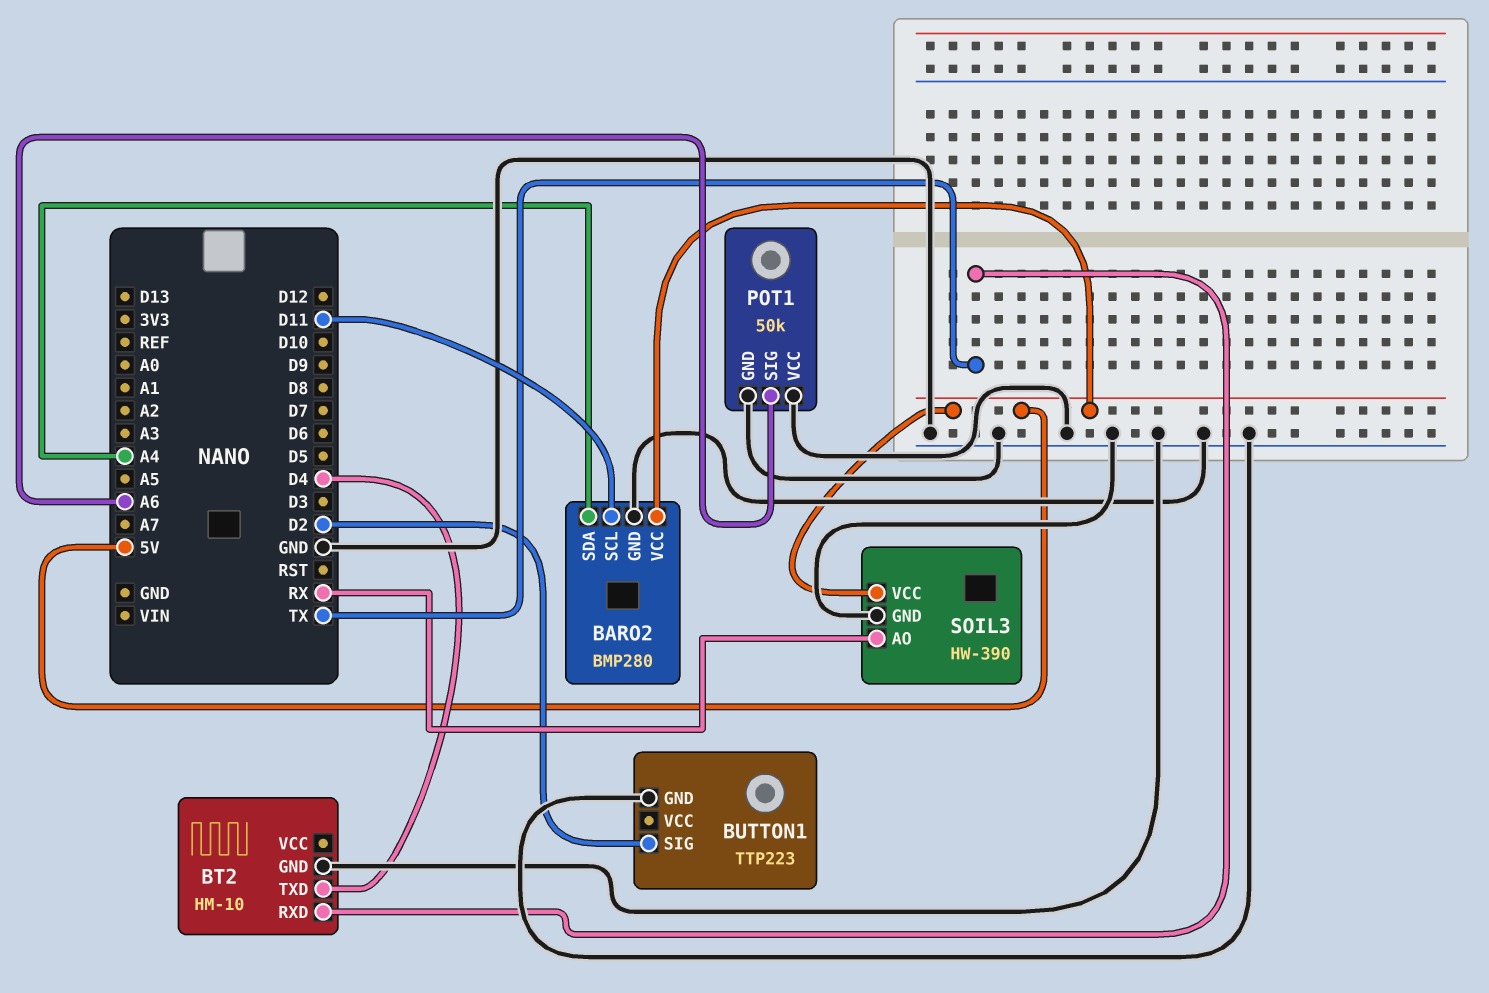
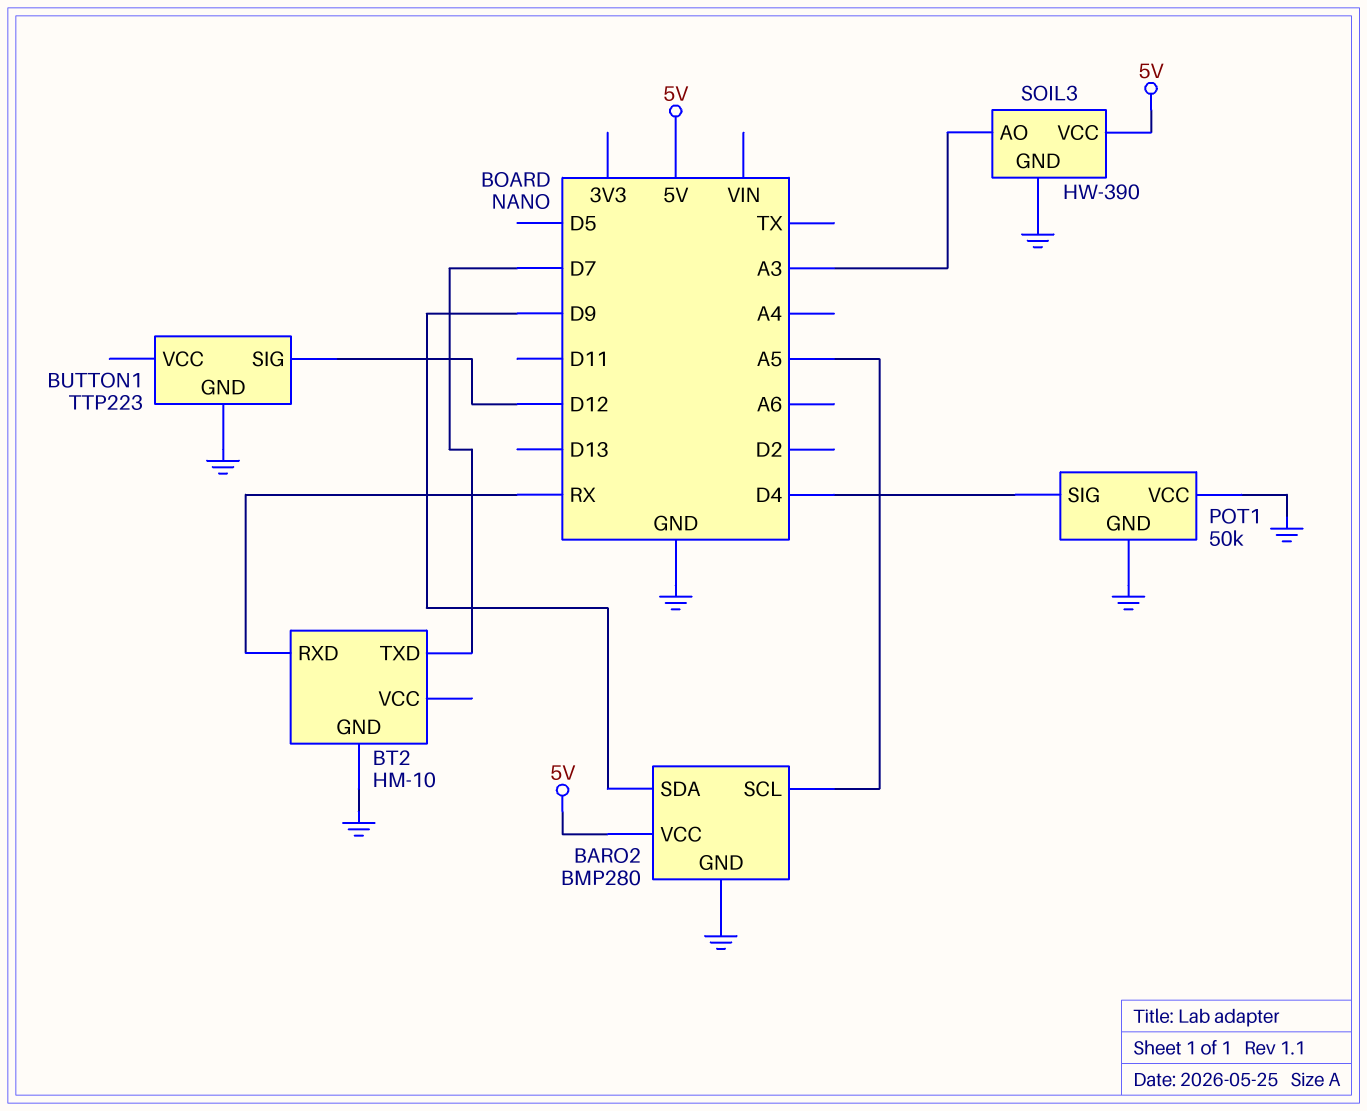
BARO2 pin SCL: D11 -> A5
BARO2 pin SDA: A4 -> D9
BT2 pin RXD: TX -> RX
BT2 pin TXD: D4 -> D7
BUTTON1 pin SIG: D2 -> D12
POT1 pin SIG: A6 -> D4
SOIL3 pin AO: RX -> A3

